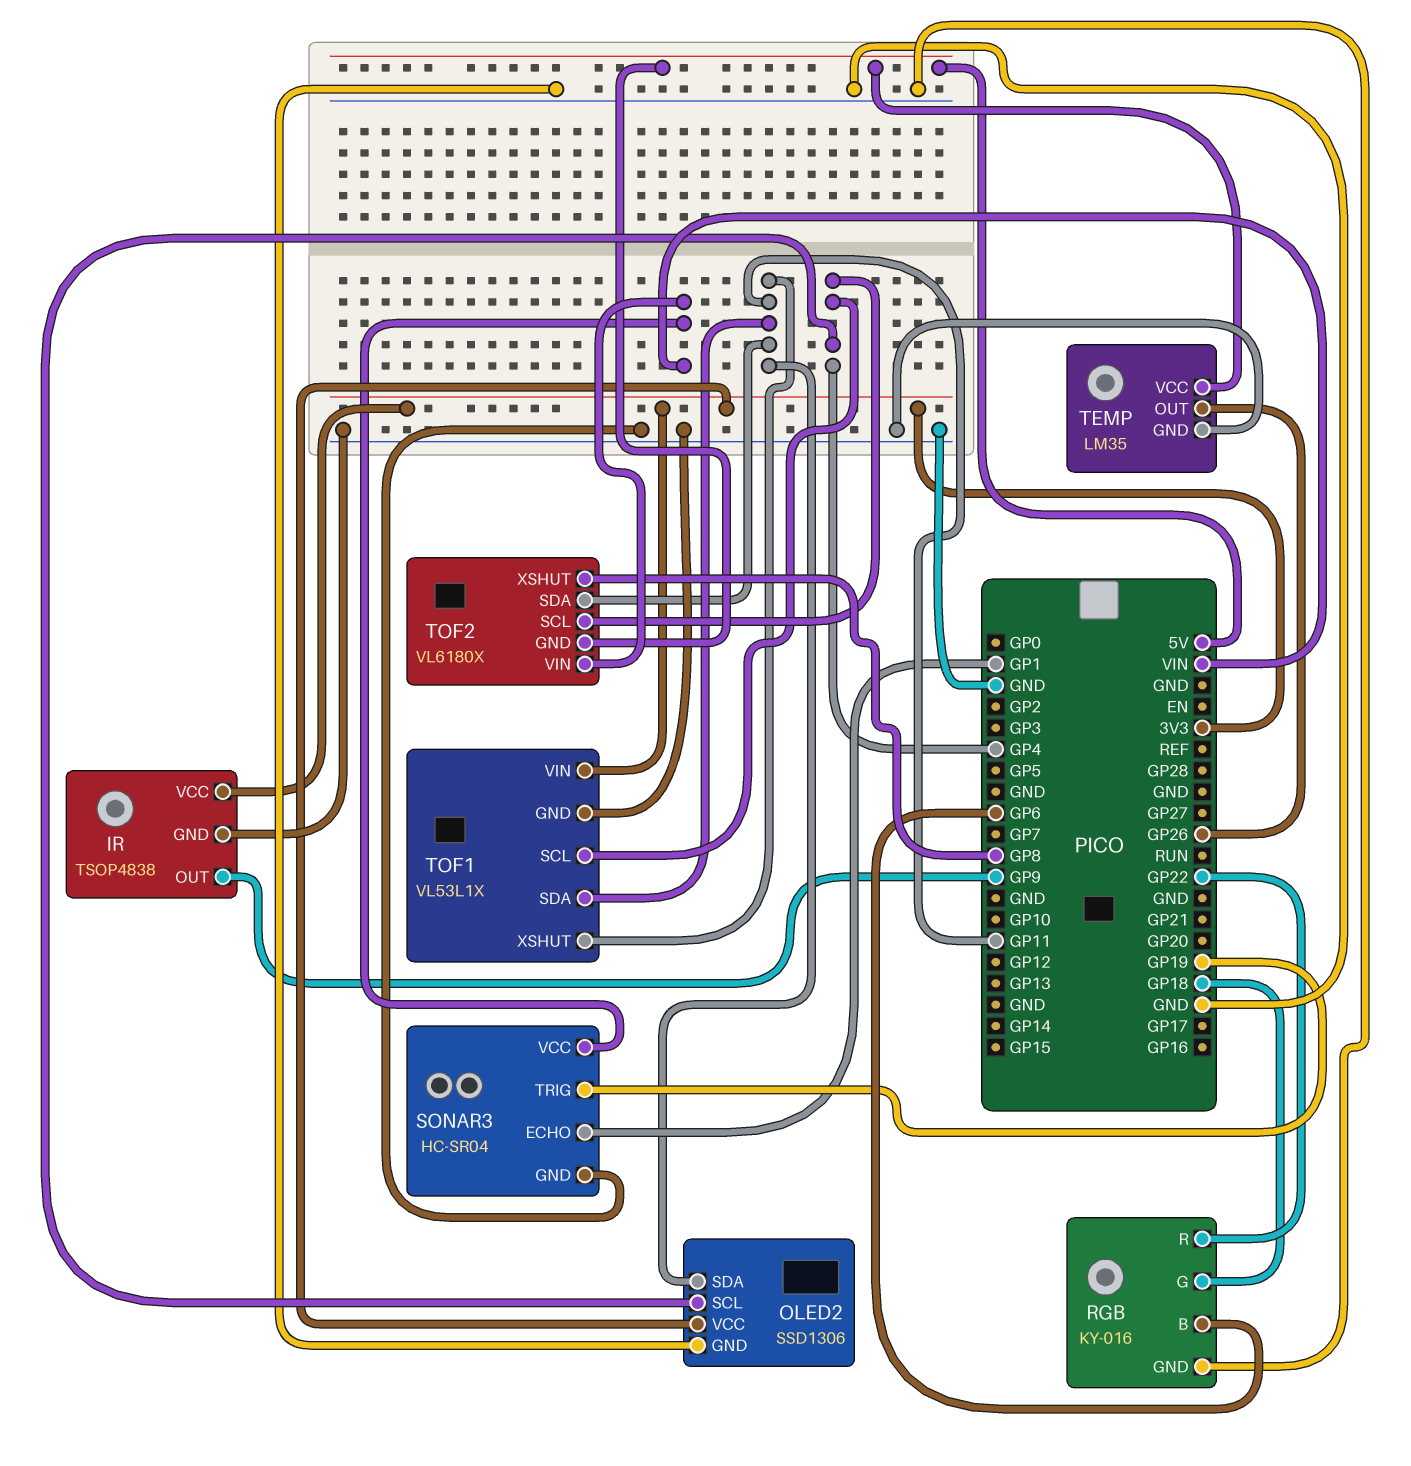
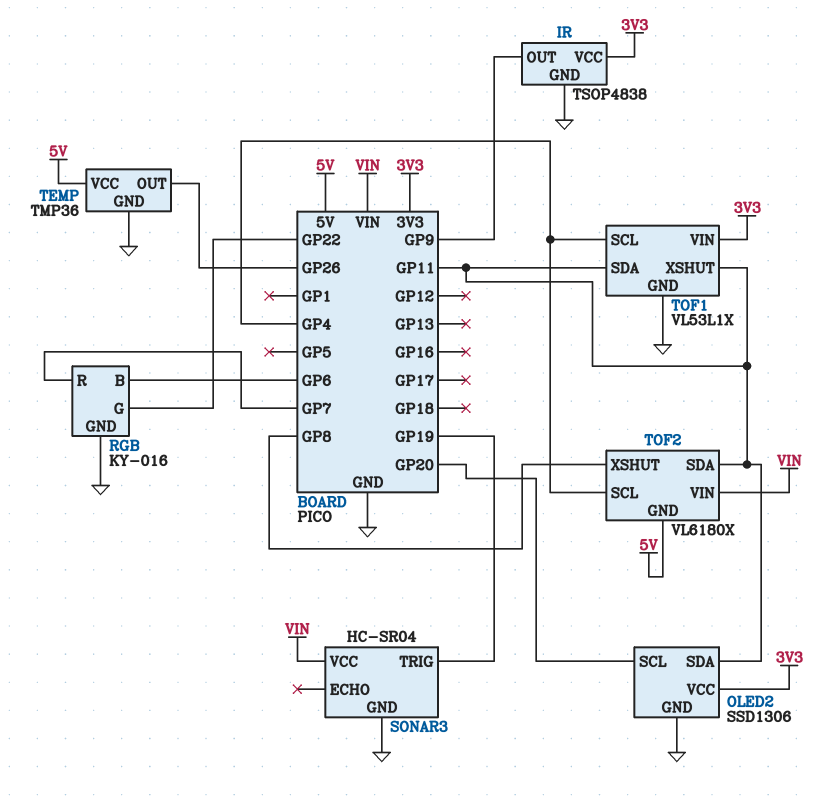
OLED2 pin SCL: GP4 -> GP20
RGB pin G: GP18 -> GP22
RGB pin R: GP22 -> GP7
SONAR3 pin ECHO: GP1 -> none
TEMP: LM35 -> TMP36

